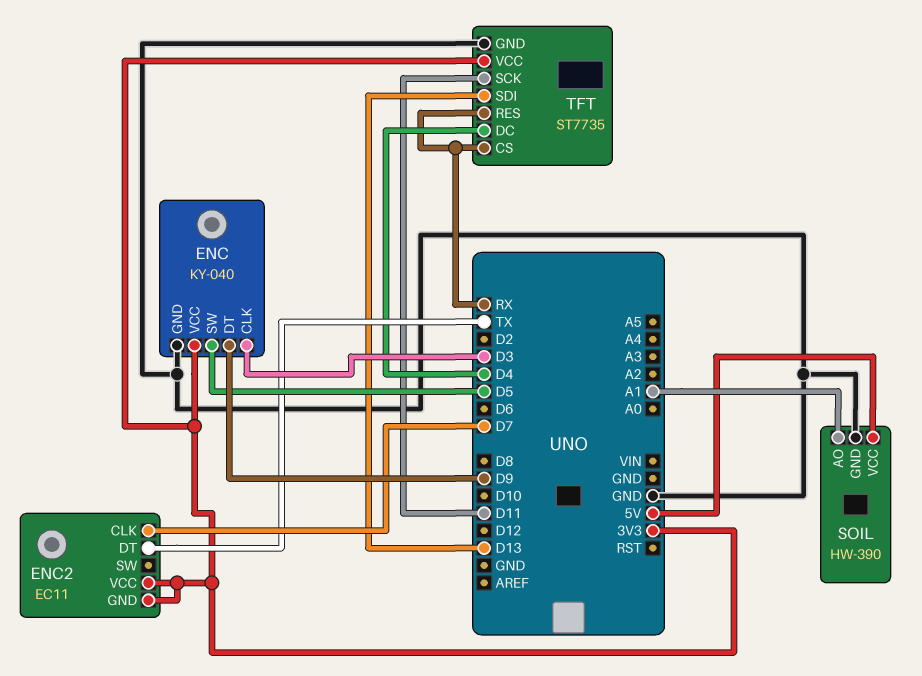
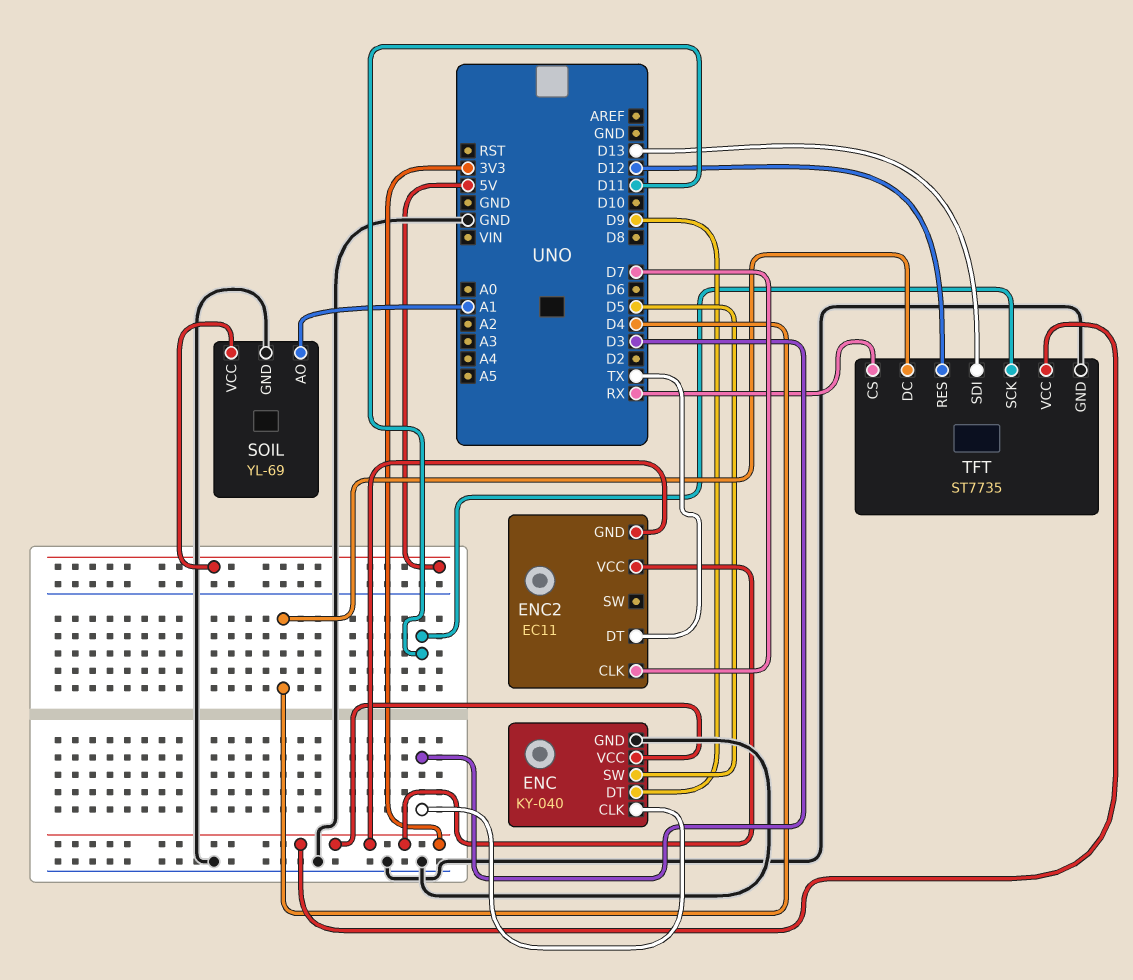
SOIL: HW-390 -> YL-69
TFT pin RES: RX -> D12

